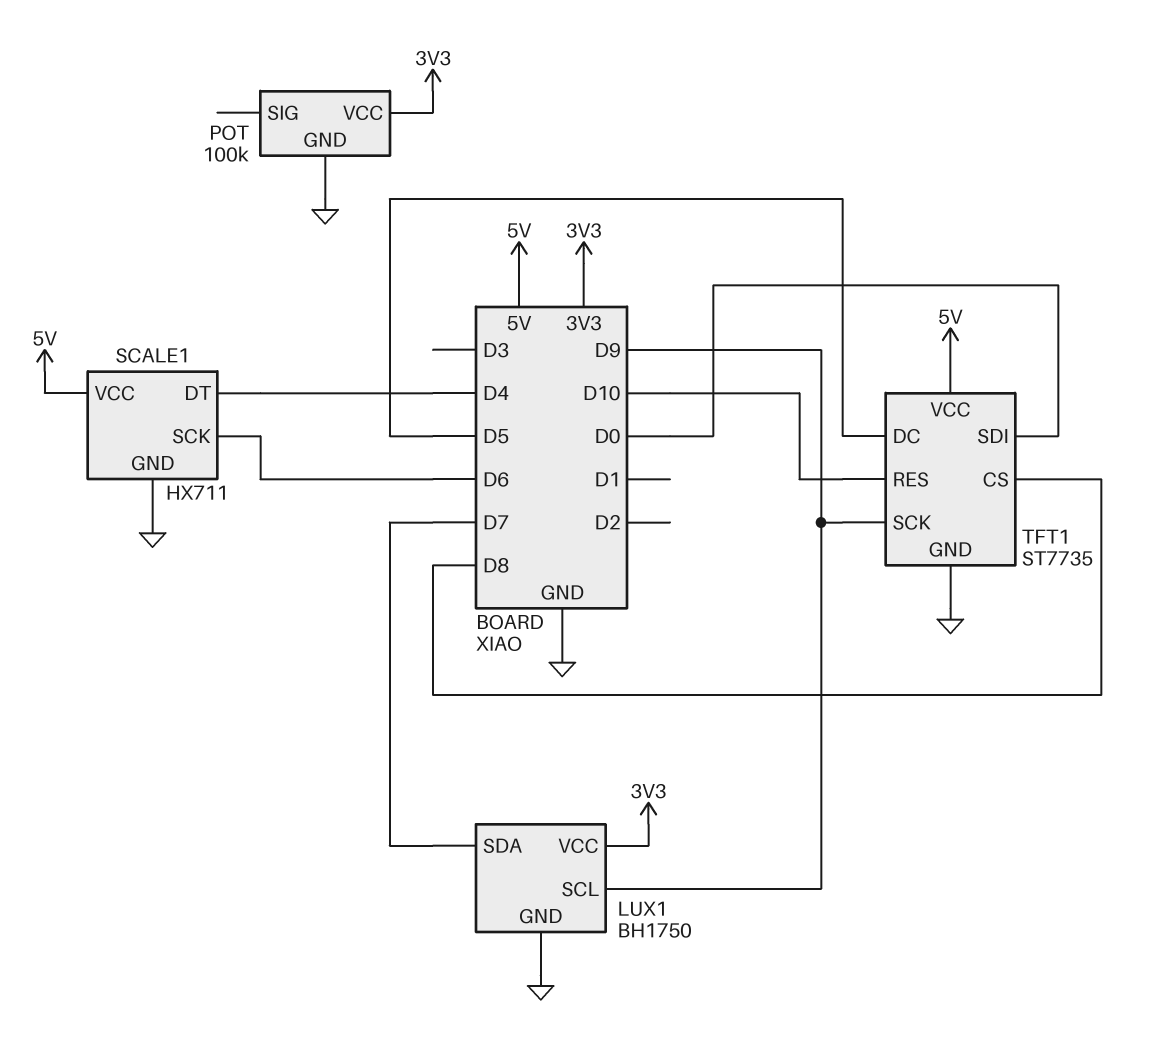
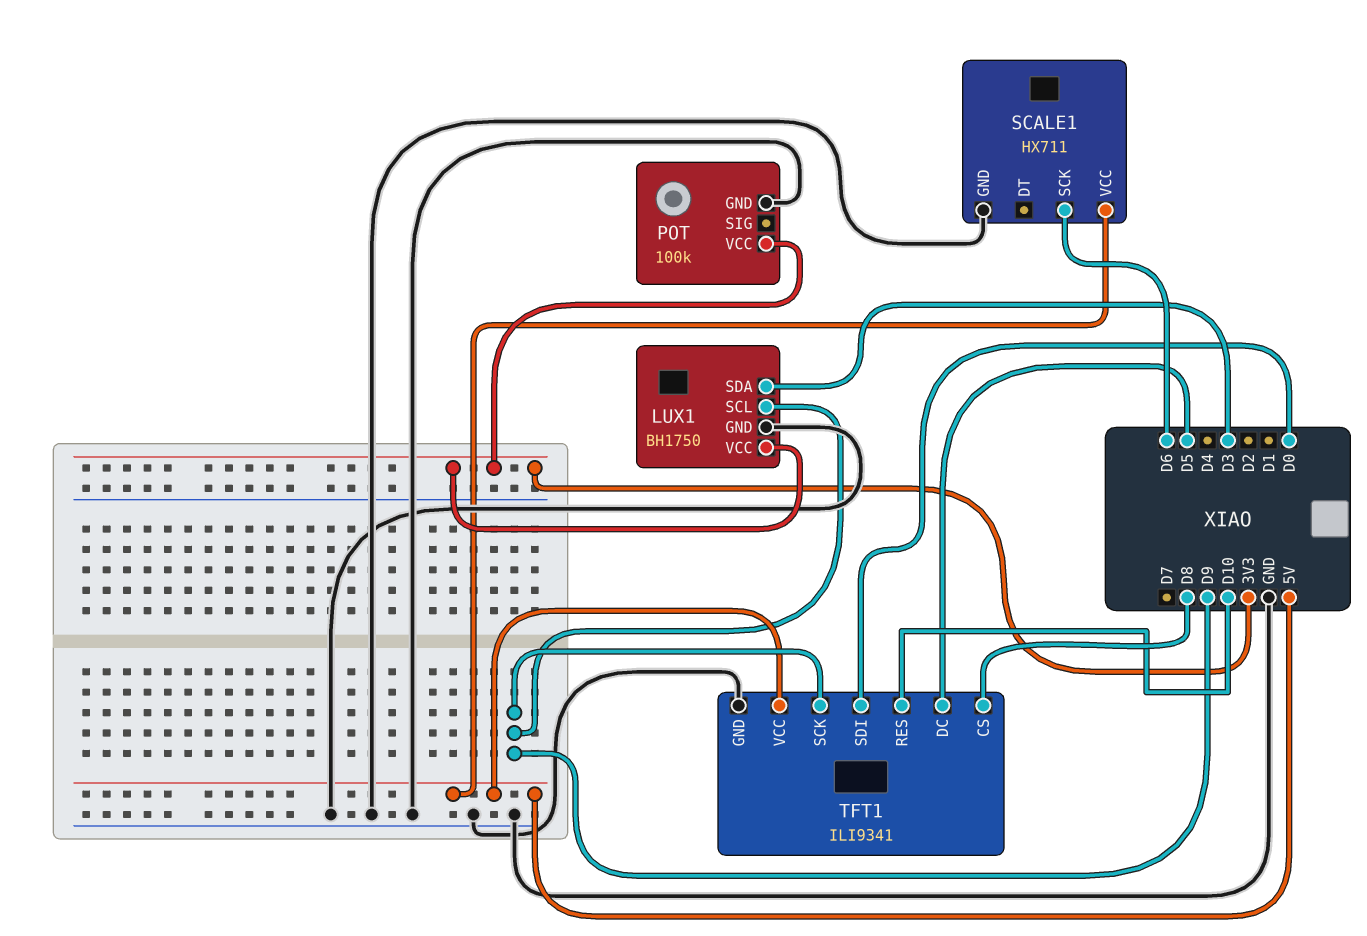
LUX1 pin SDA: D7 -> D3
SCALE1 pin DT: D4 -> none
TFT1: ST7735 -> ILI9341

